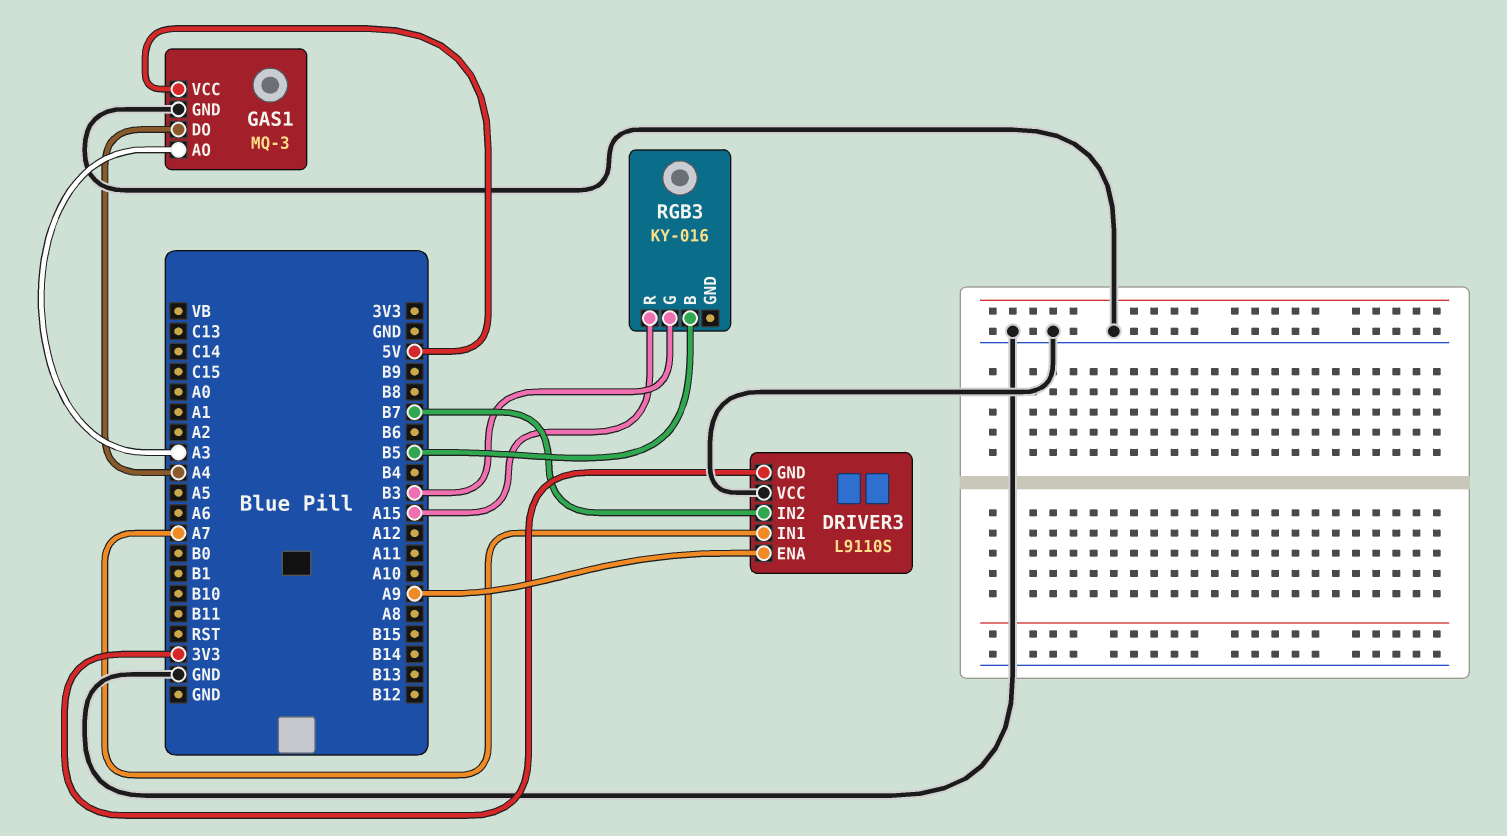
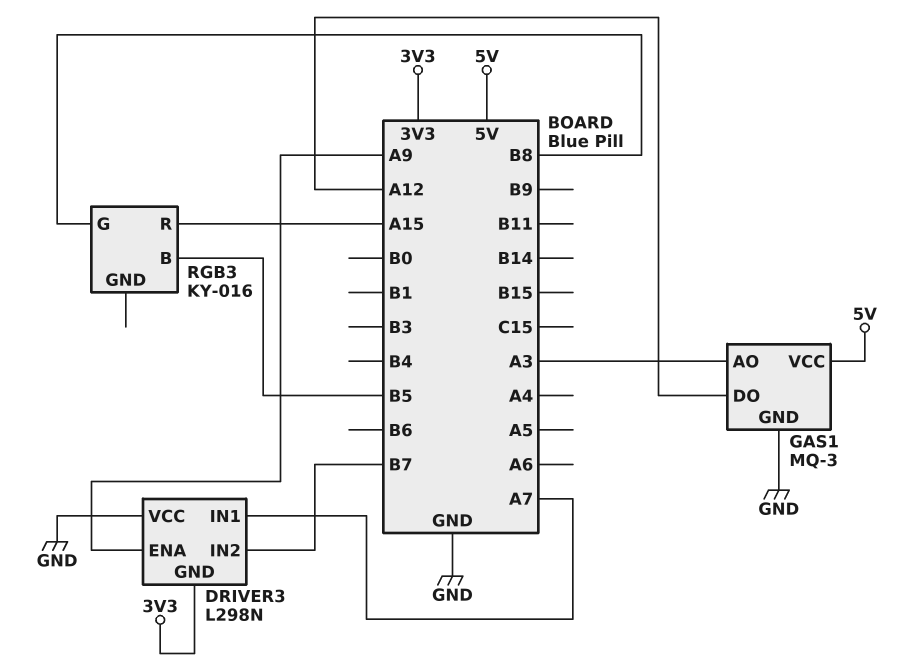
DRIVER3: L9110S -> L298N
GAS1 pin DO: A4 -> A12
RGB3 pin G: B3 -> B8

